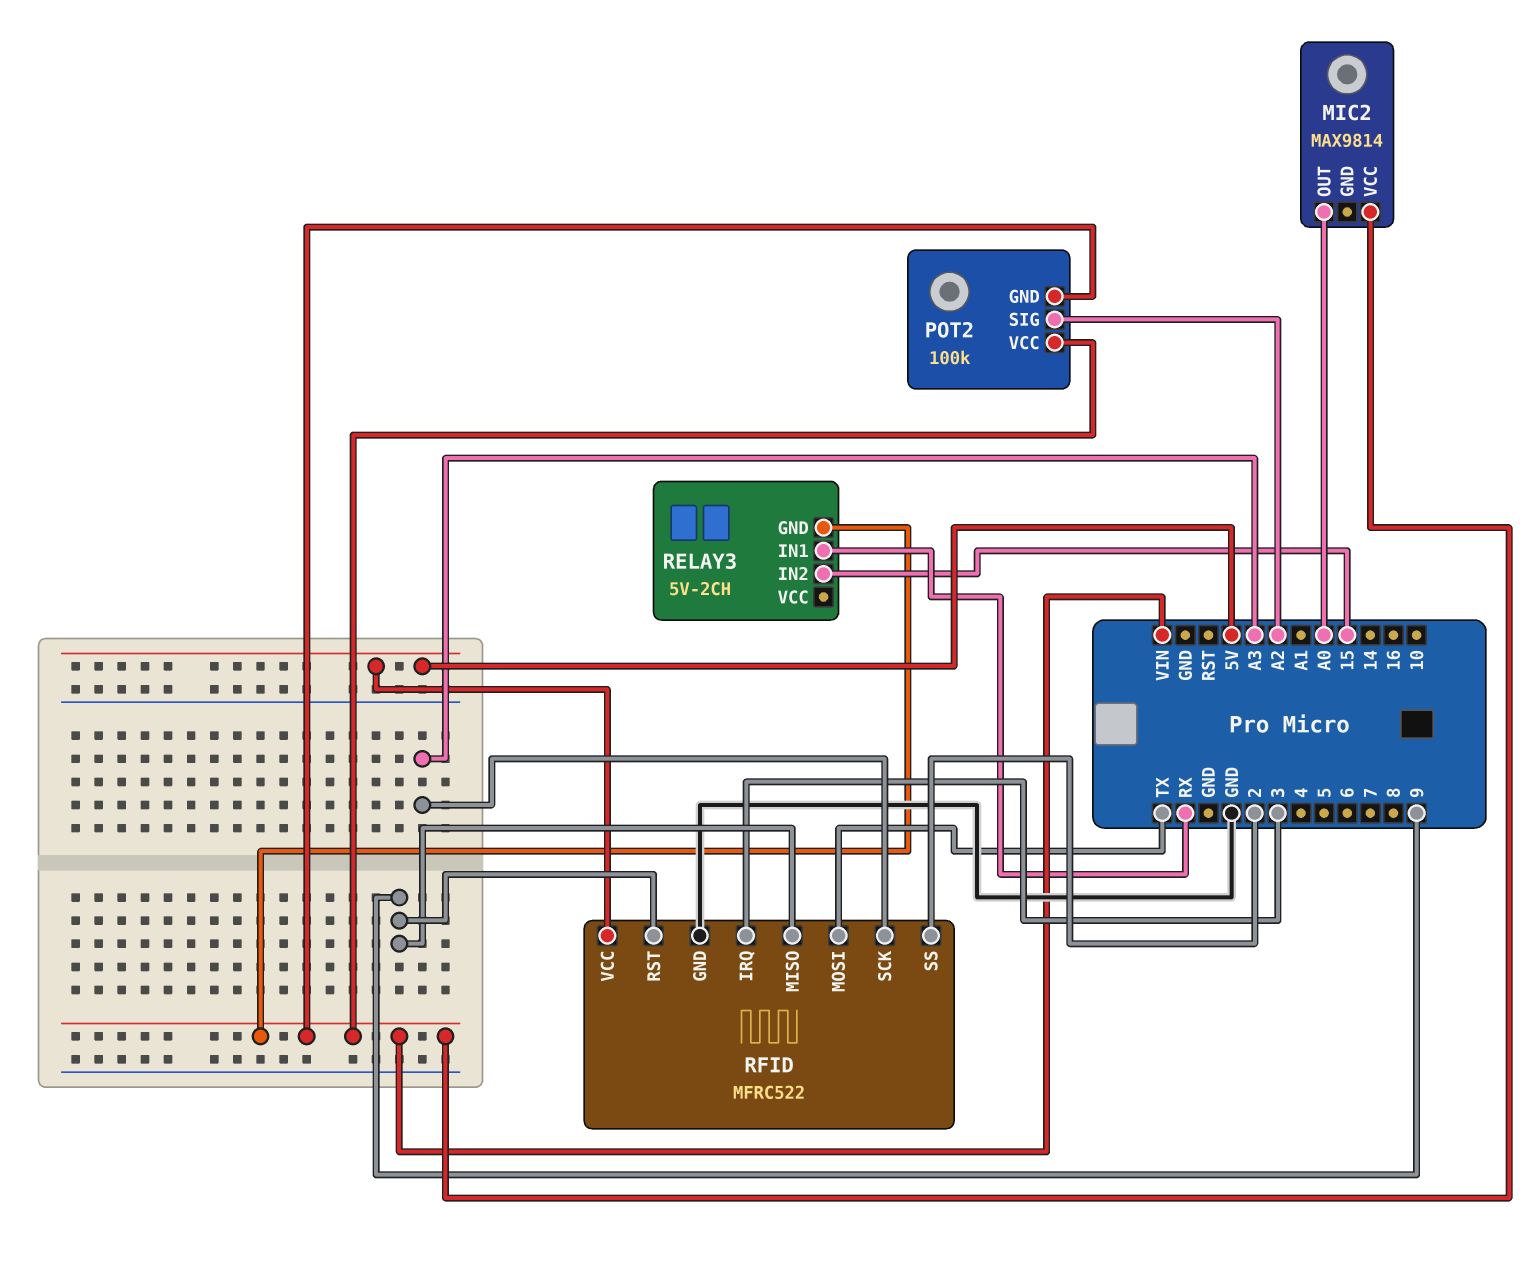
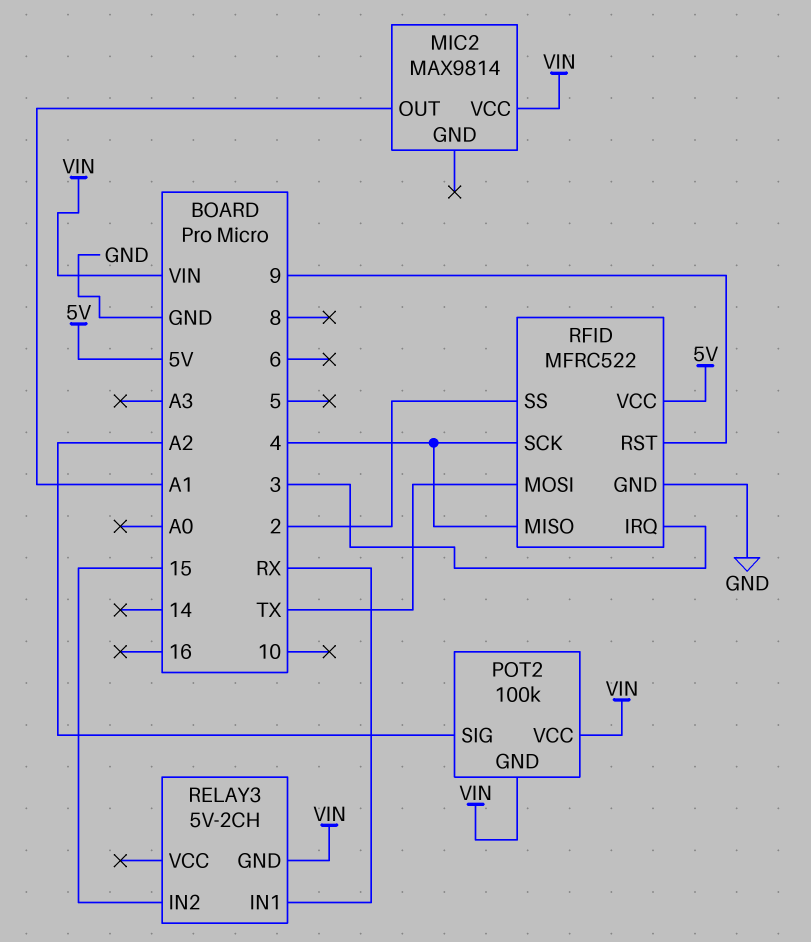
MIC2 pin OUT: A0 -> A1
RFID pin MISO: 9 -> 4
RFID pin SCK: A3 -> 4

